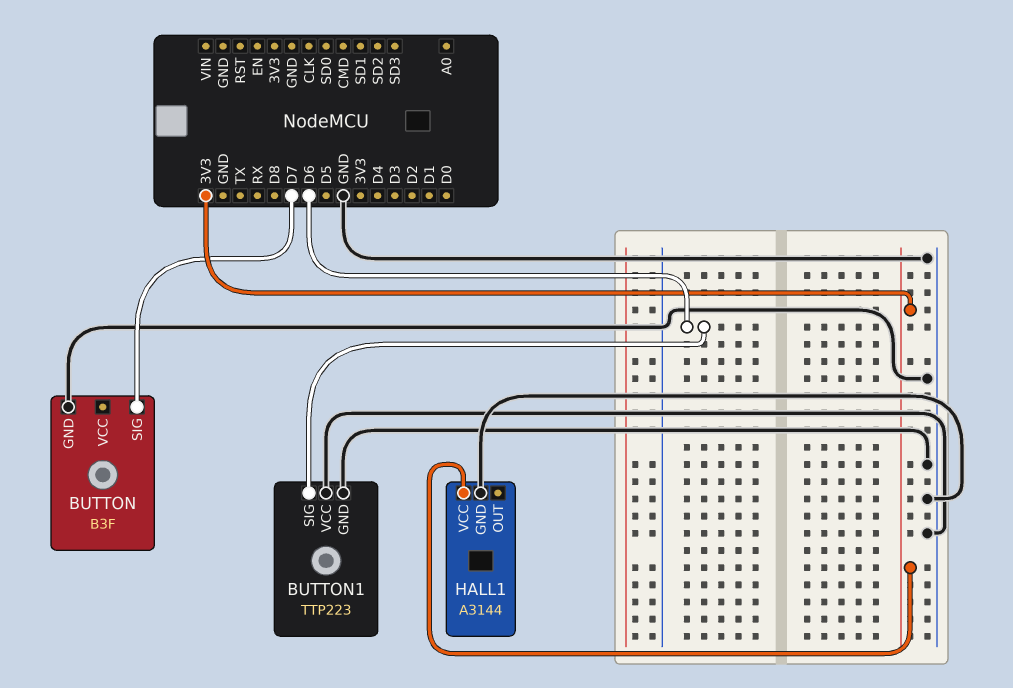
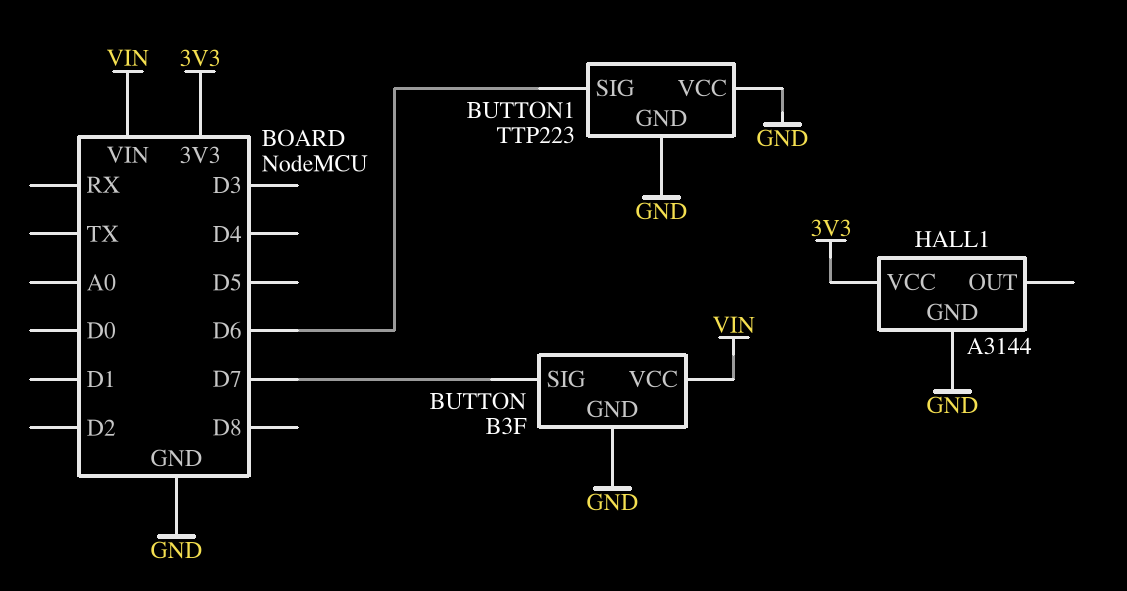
BUTTON pin VCC: none -> VIN

